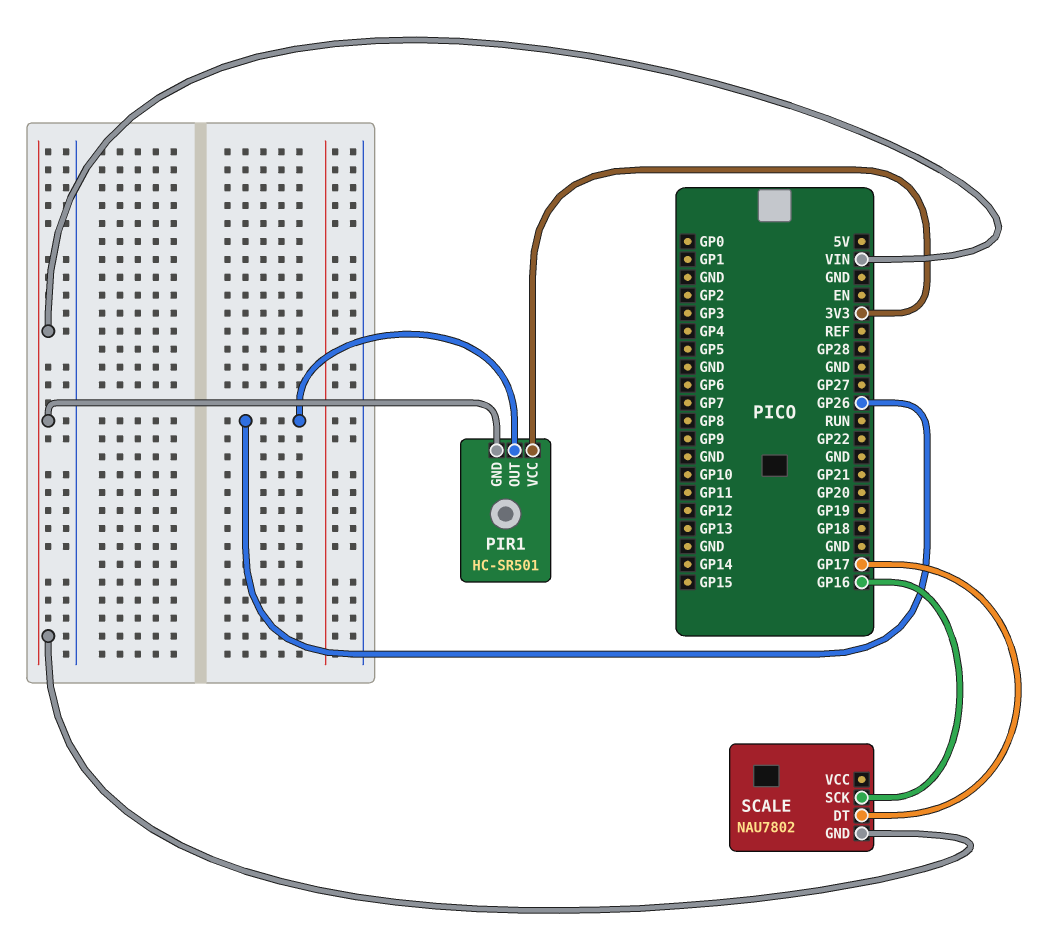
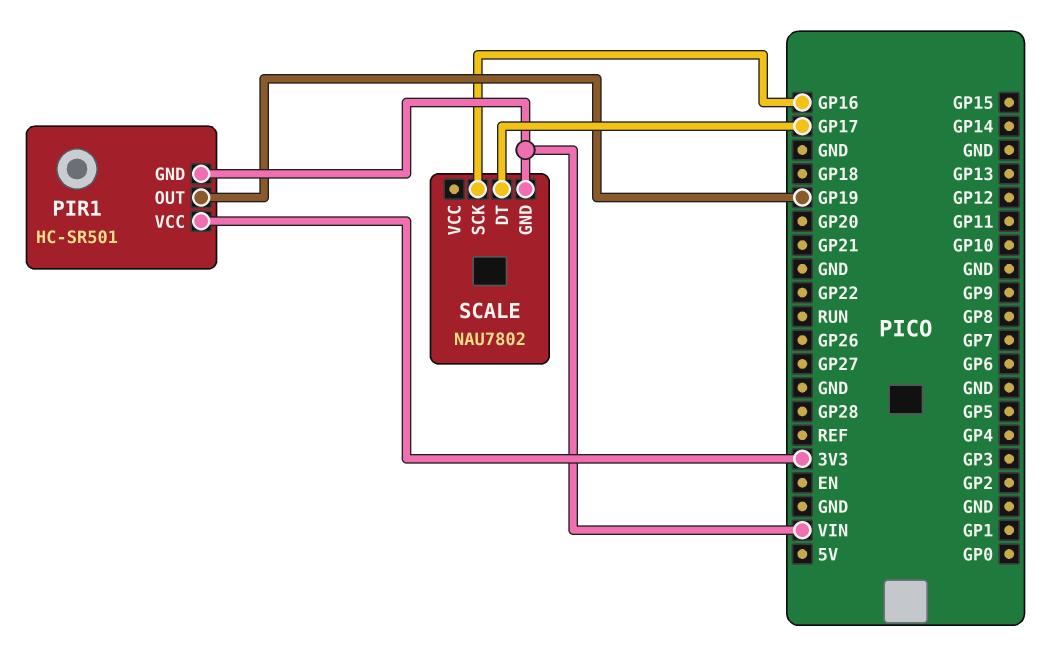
PIR1 pin OUT: GP26 -> GP19

